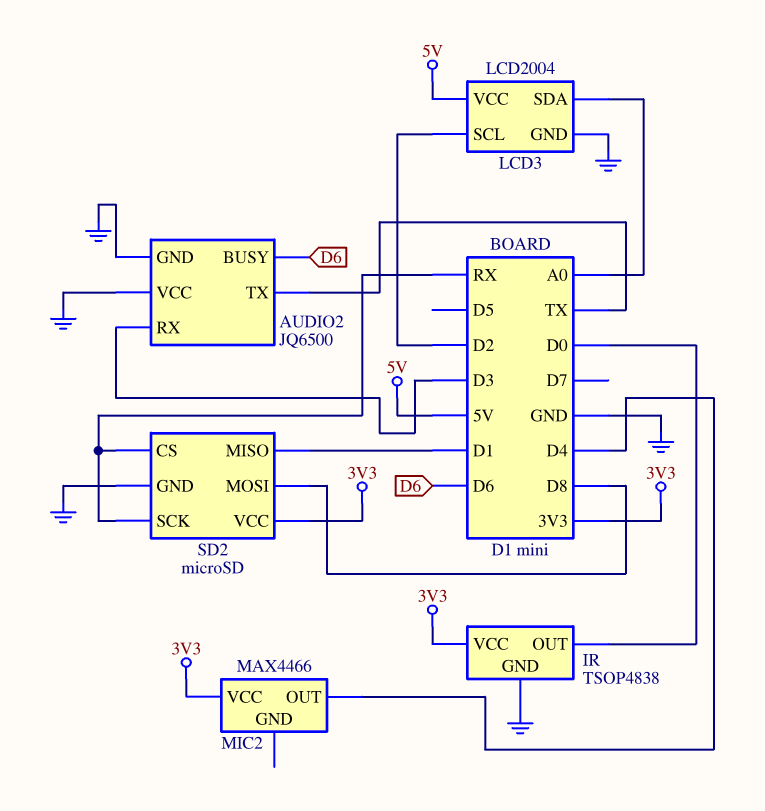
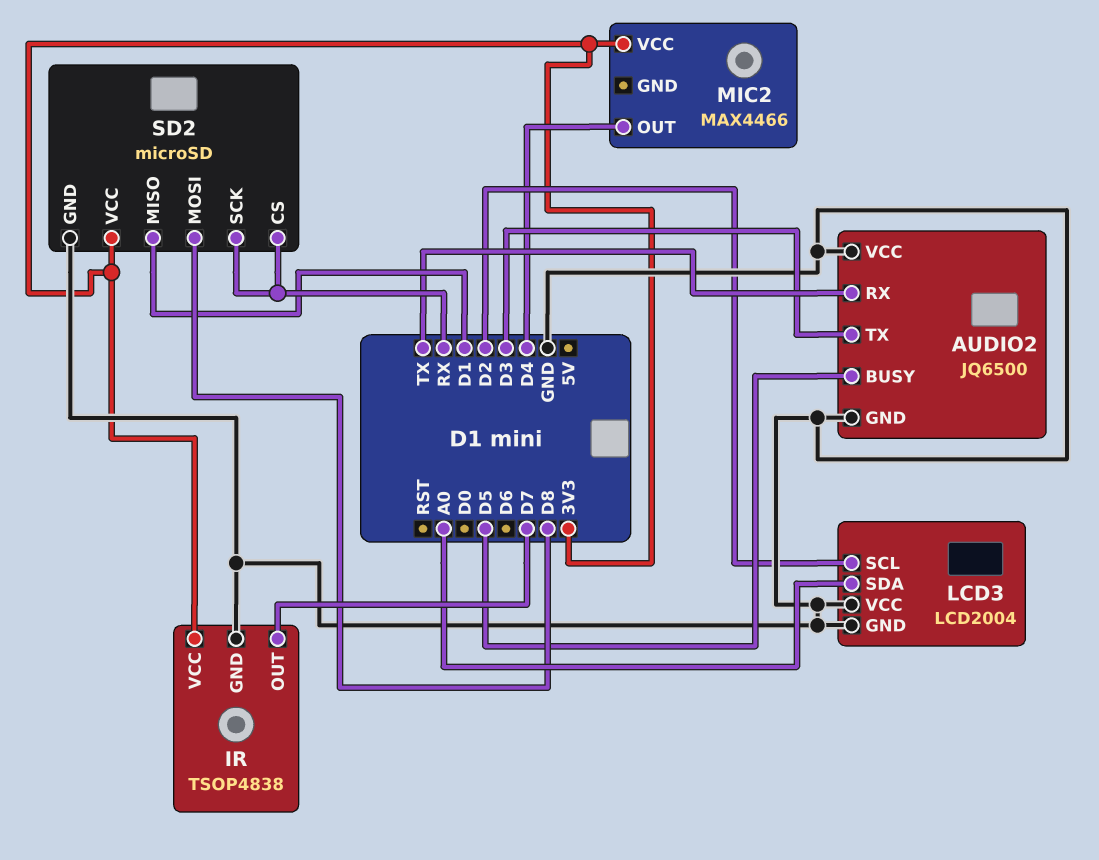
AUDIO2 pin BUSY: D6 -> D5
AUDIO2 pin RX: D3 -> TX
AUDIO2 pin TX: TX -> D3
IR pin OUT: D0 -> D7
LCD3 pin VCC: 5V -> GND

